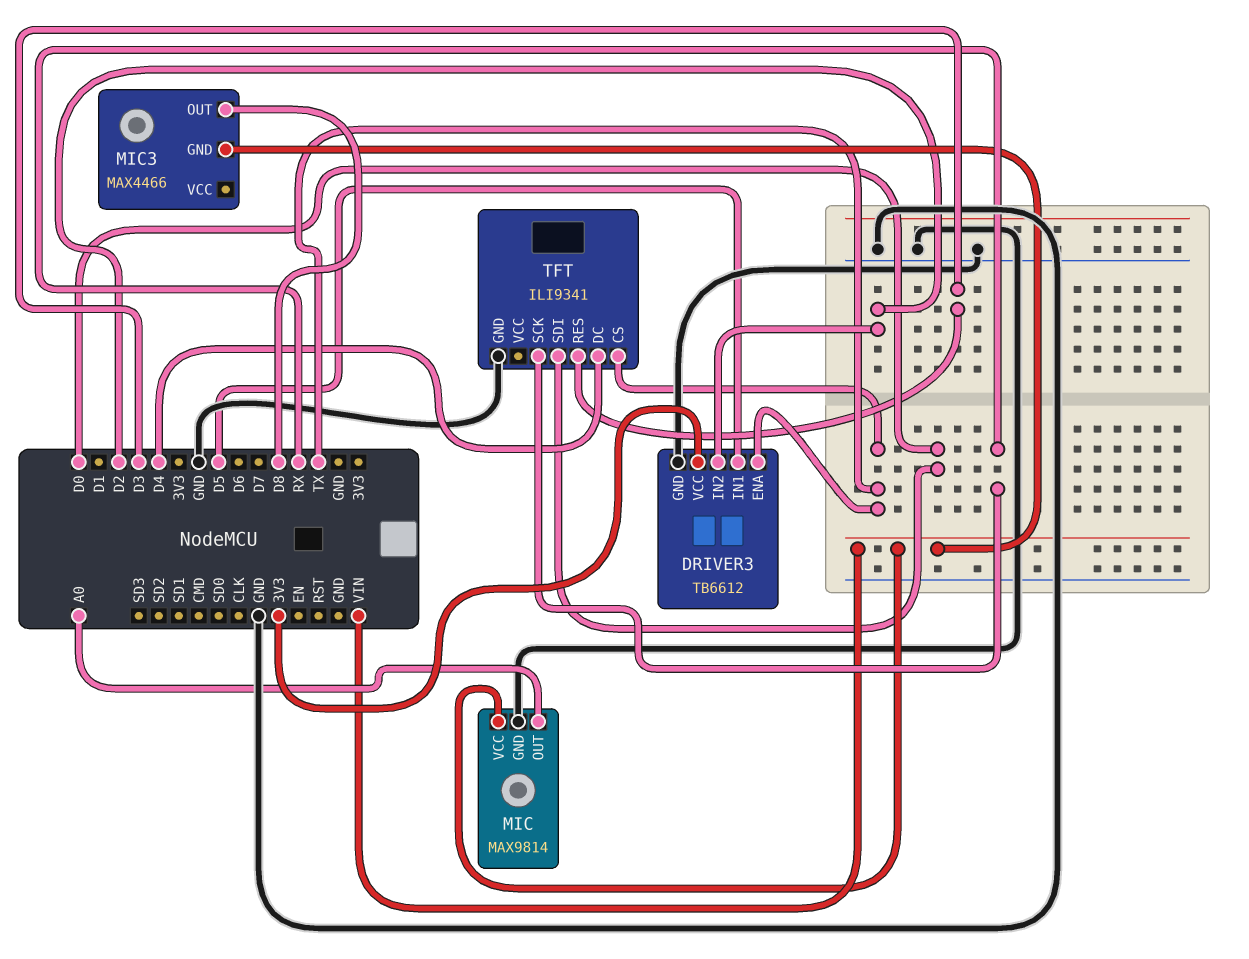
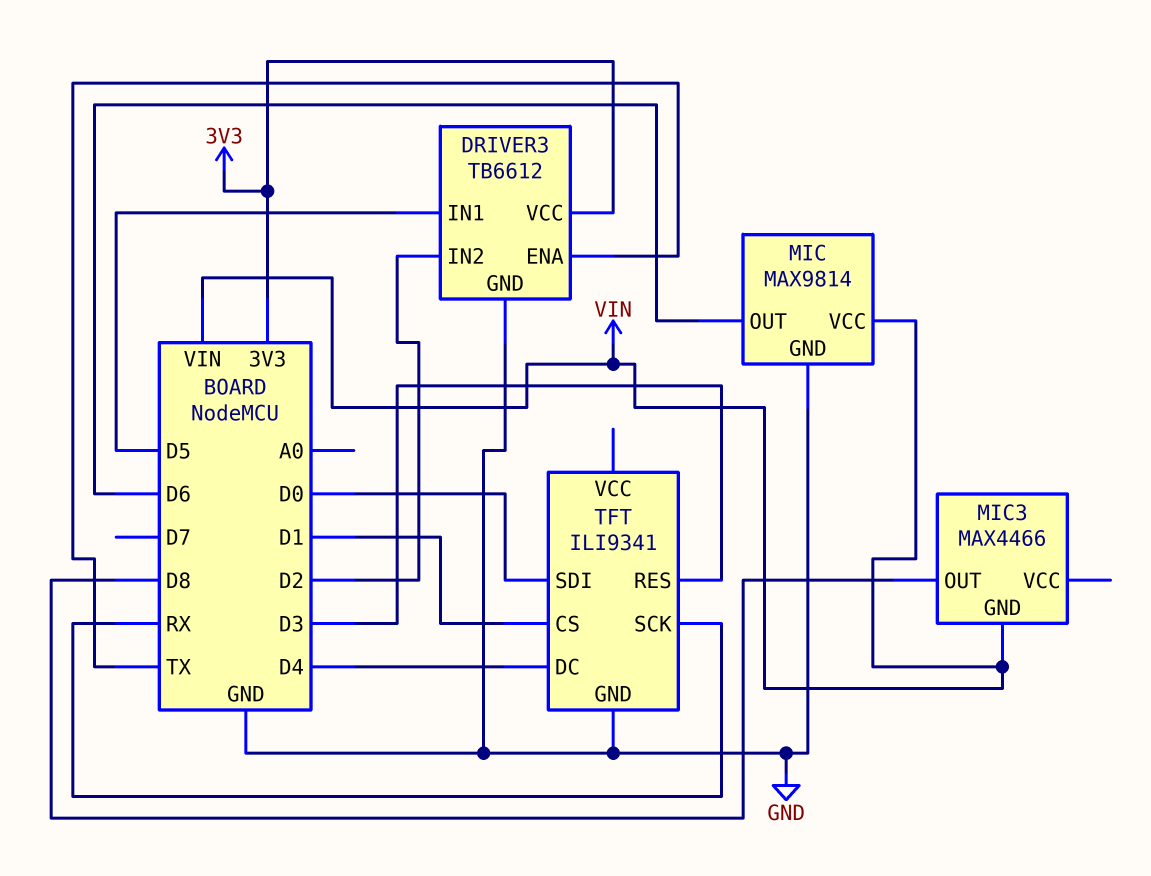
MIC pin OUT: A0 -> D6
TFT pin CS: TX -> D1

